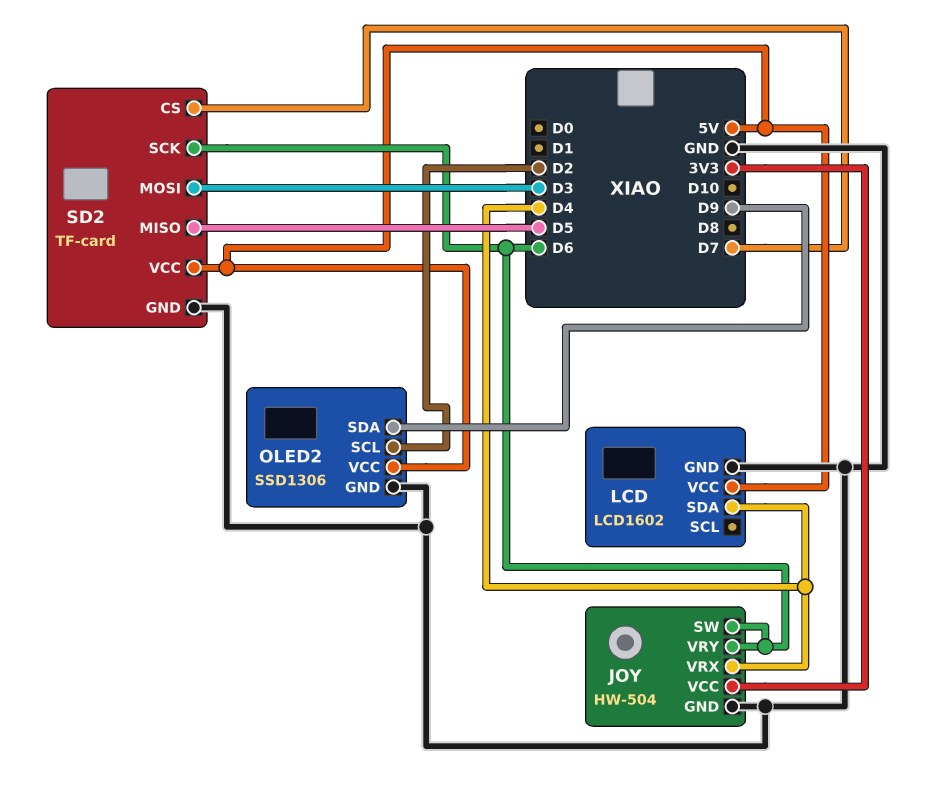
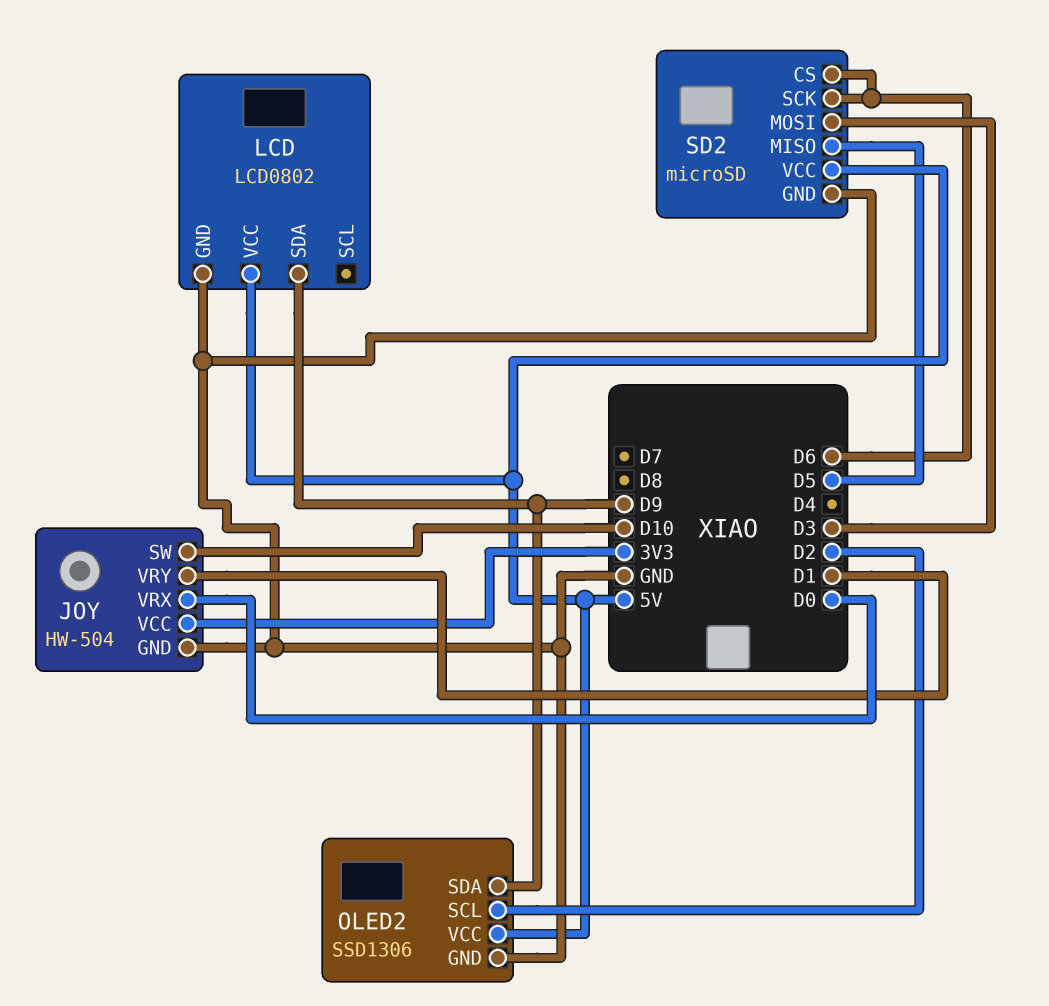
JOY pin SW: D6 -> D10
JOY pin VRX: D4 -> D0
JOY pin VRY: D6 -> D1
LCD: LCD1602 -> LCD0802
LCD pin SDA: D4 -> D9
SD2: TF-card -> microSD
SD2 pin CS: D7 -> D6

